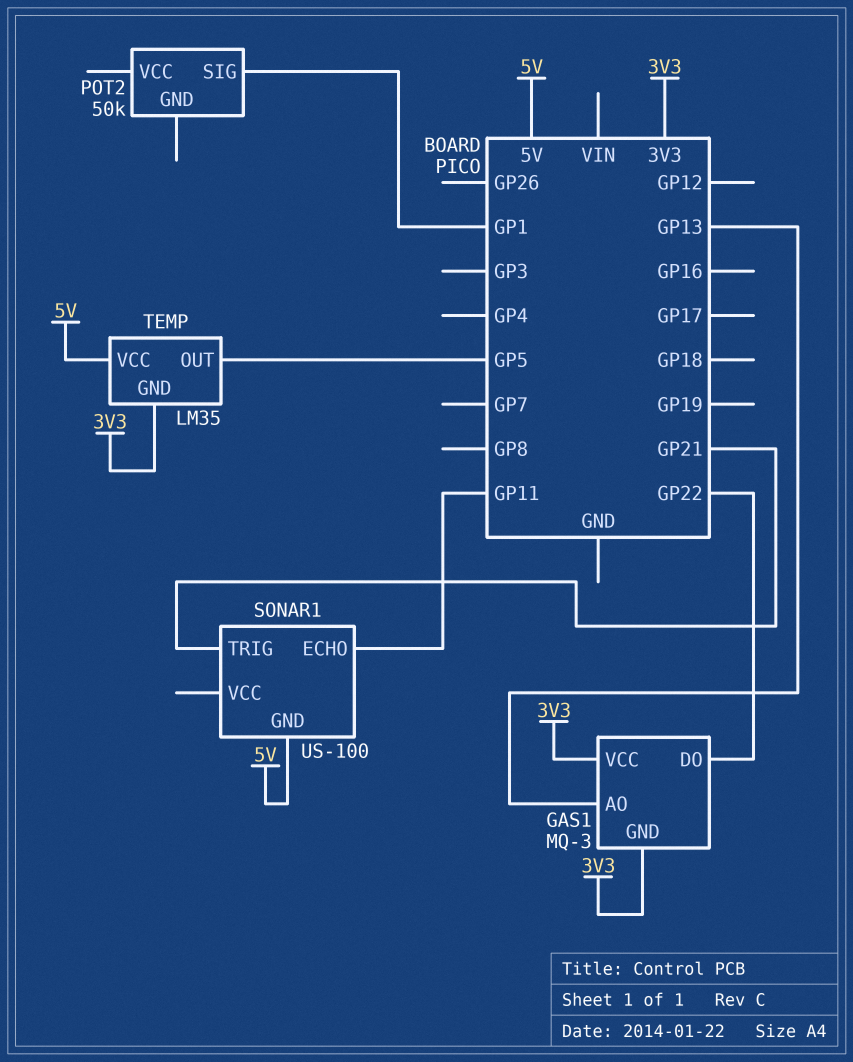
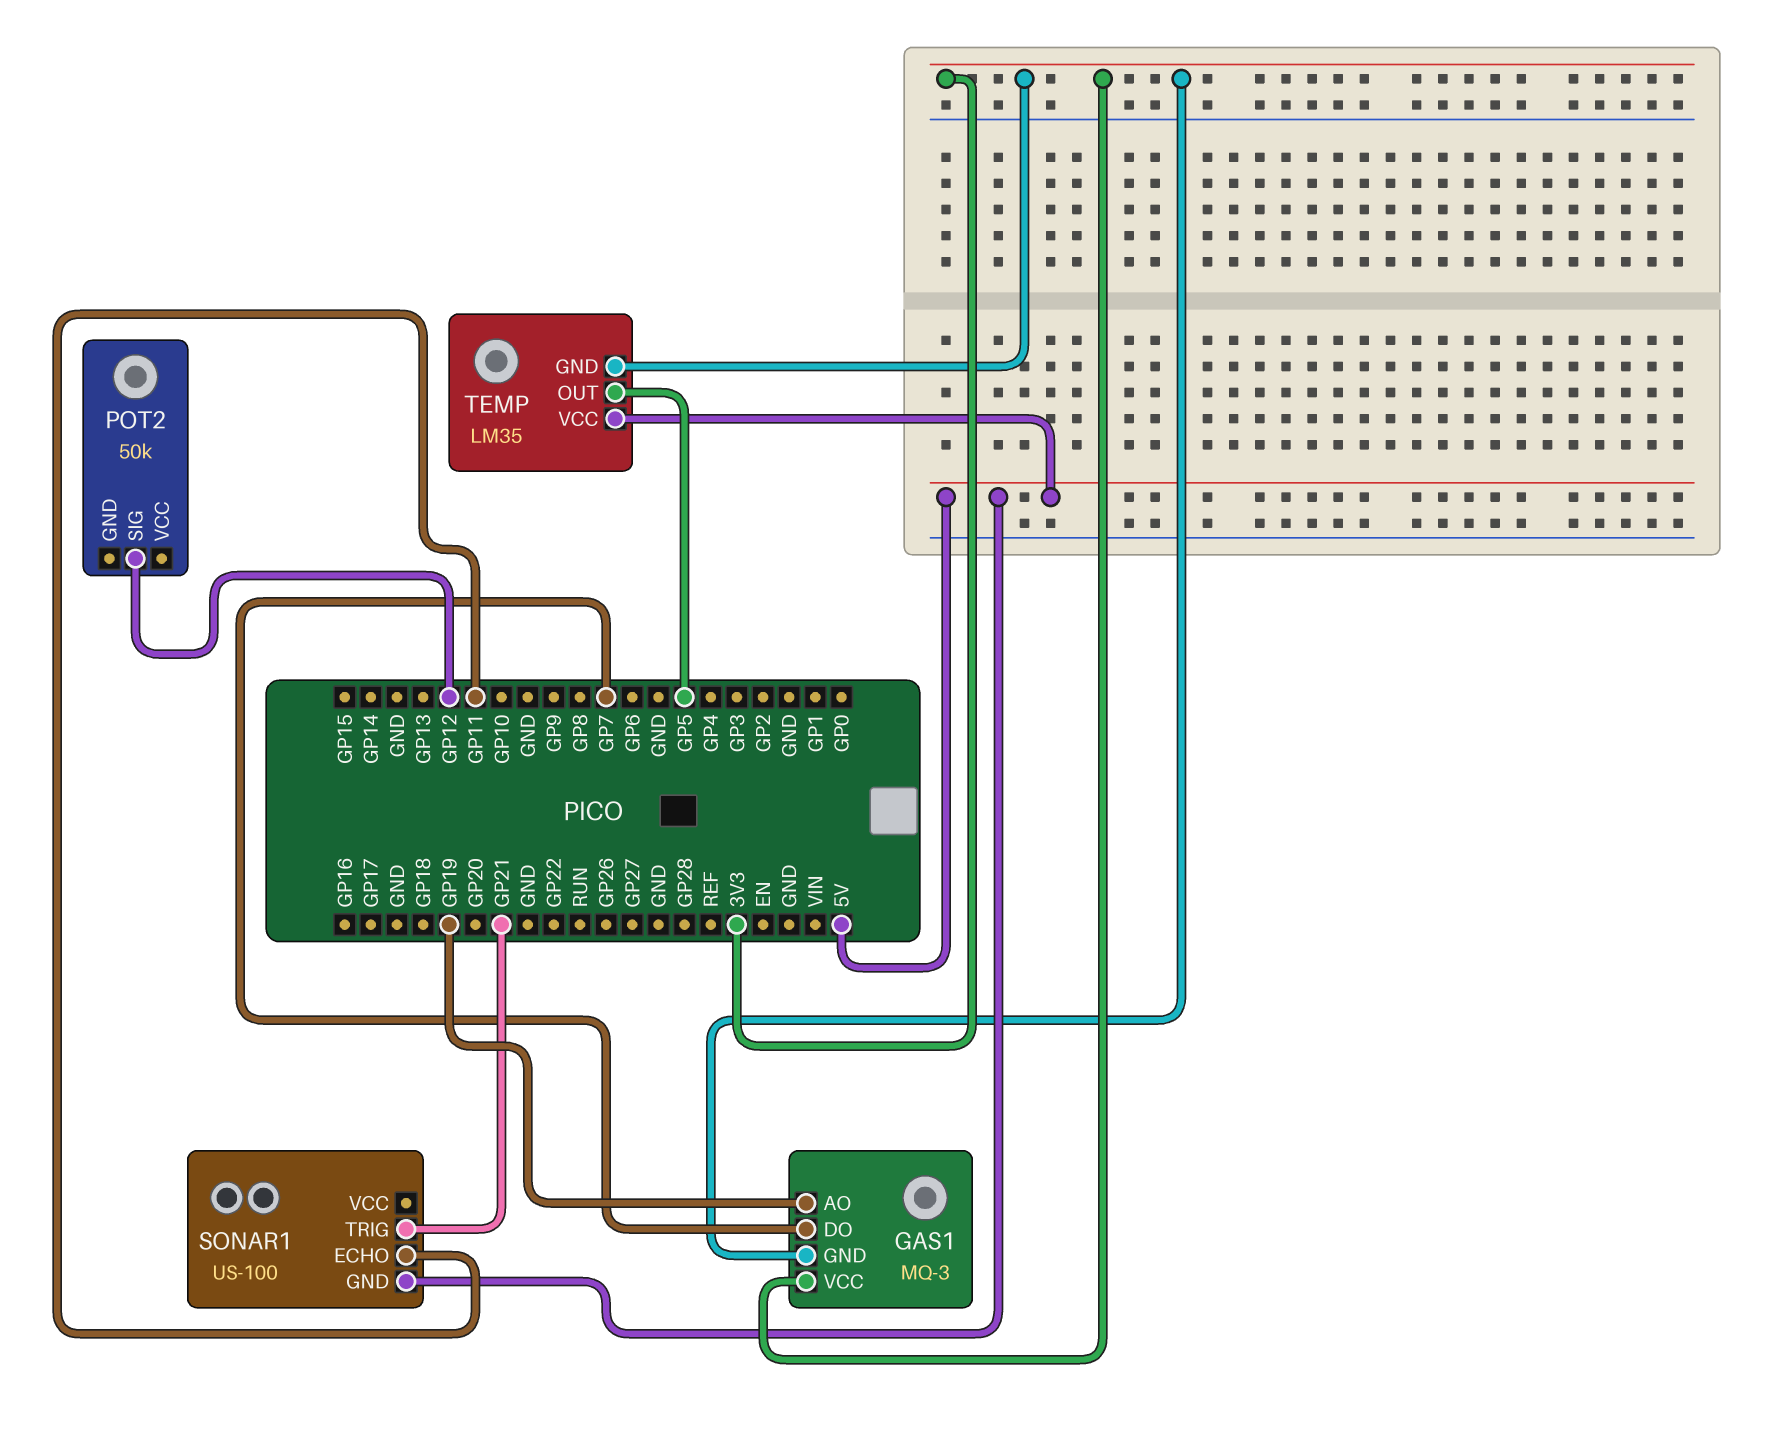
GAS1 pin AO: GP13 -> GP19
GAS1 pin DO: GP22 -> GP7
POT2 pin SIG: GP1 -> GP12

